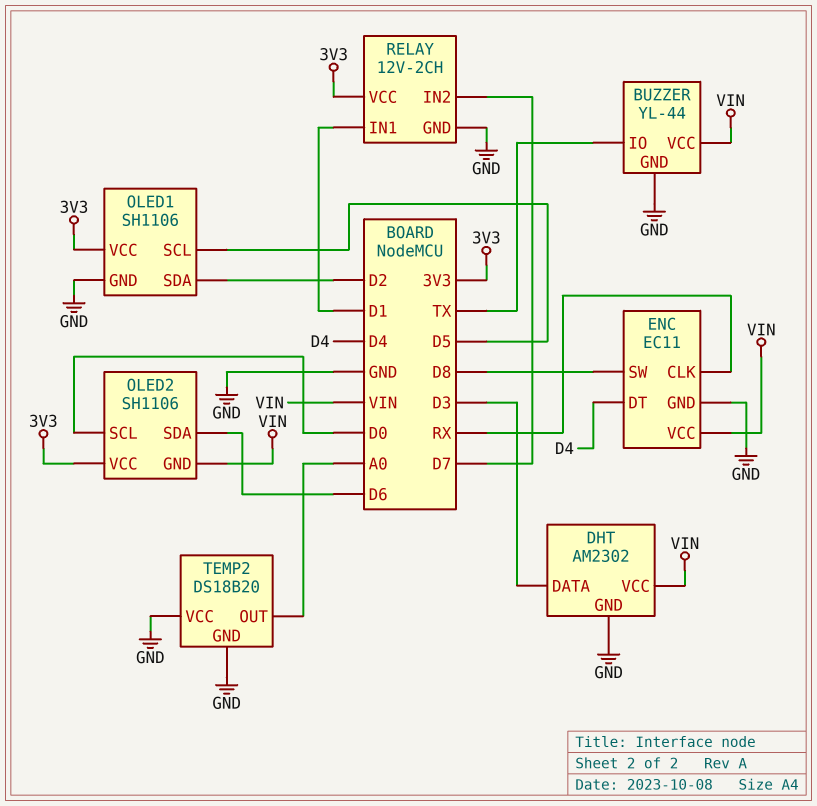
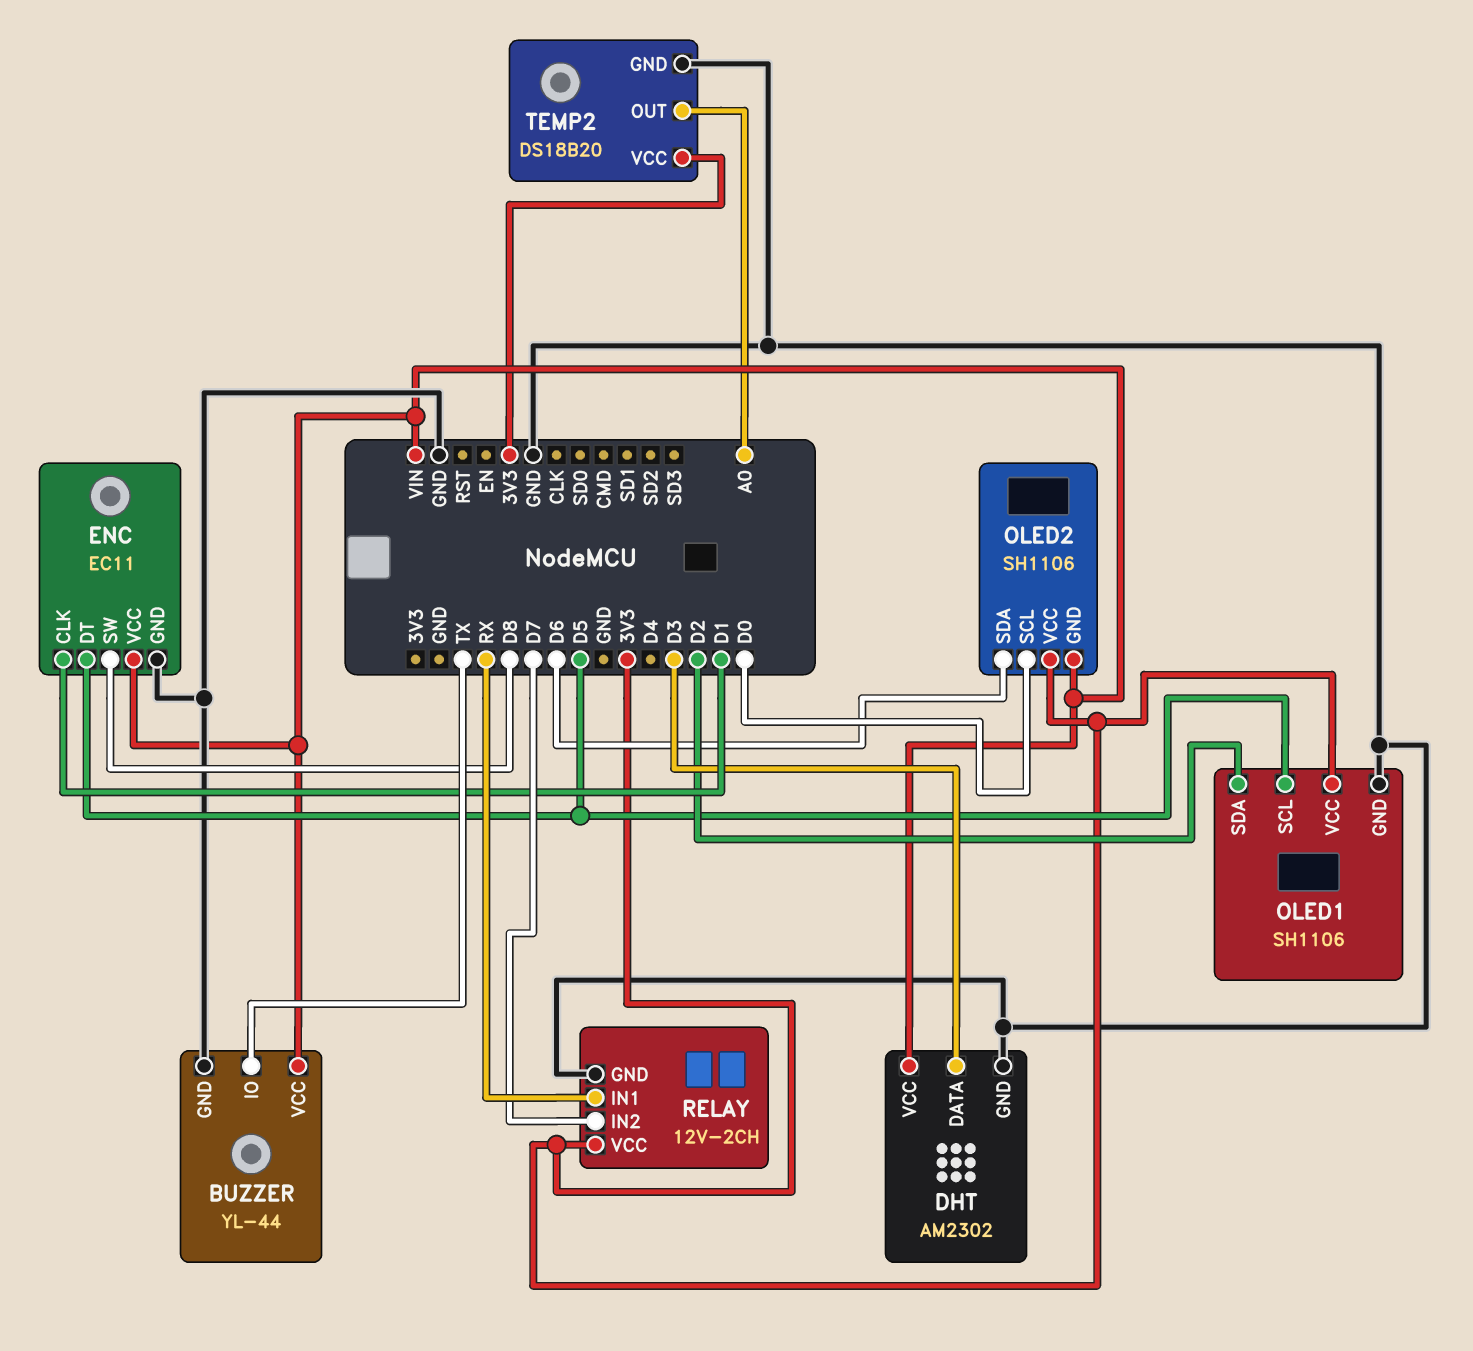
ENC pin CLK: RX -> D1
ENC pin DT: D4 -> D5
RELAY pin IN1: D1 -> RX
TEMP2 pin VCC: GND -> 3V3

